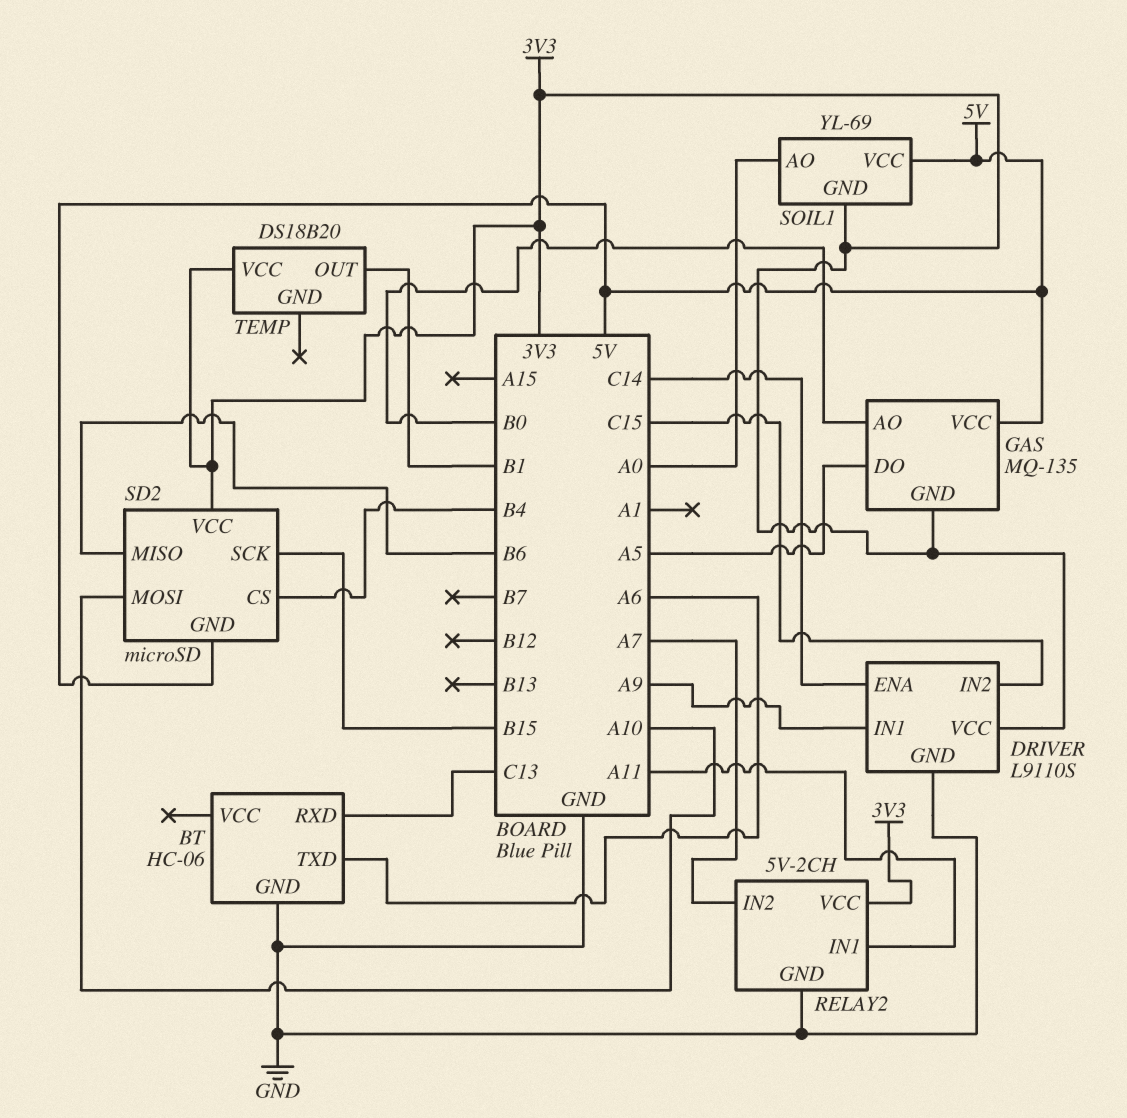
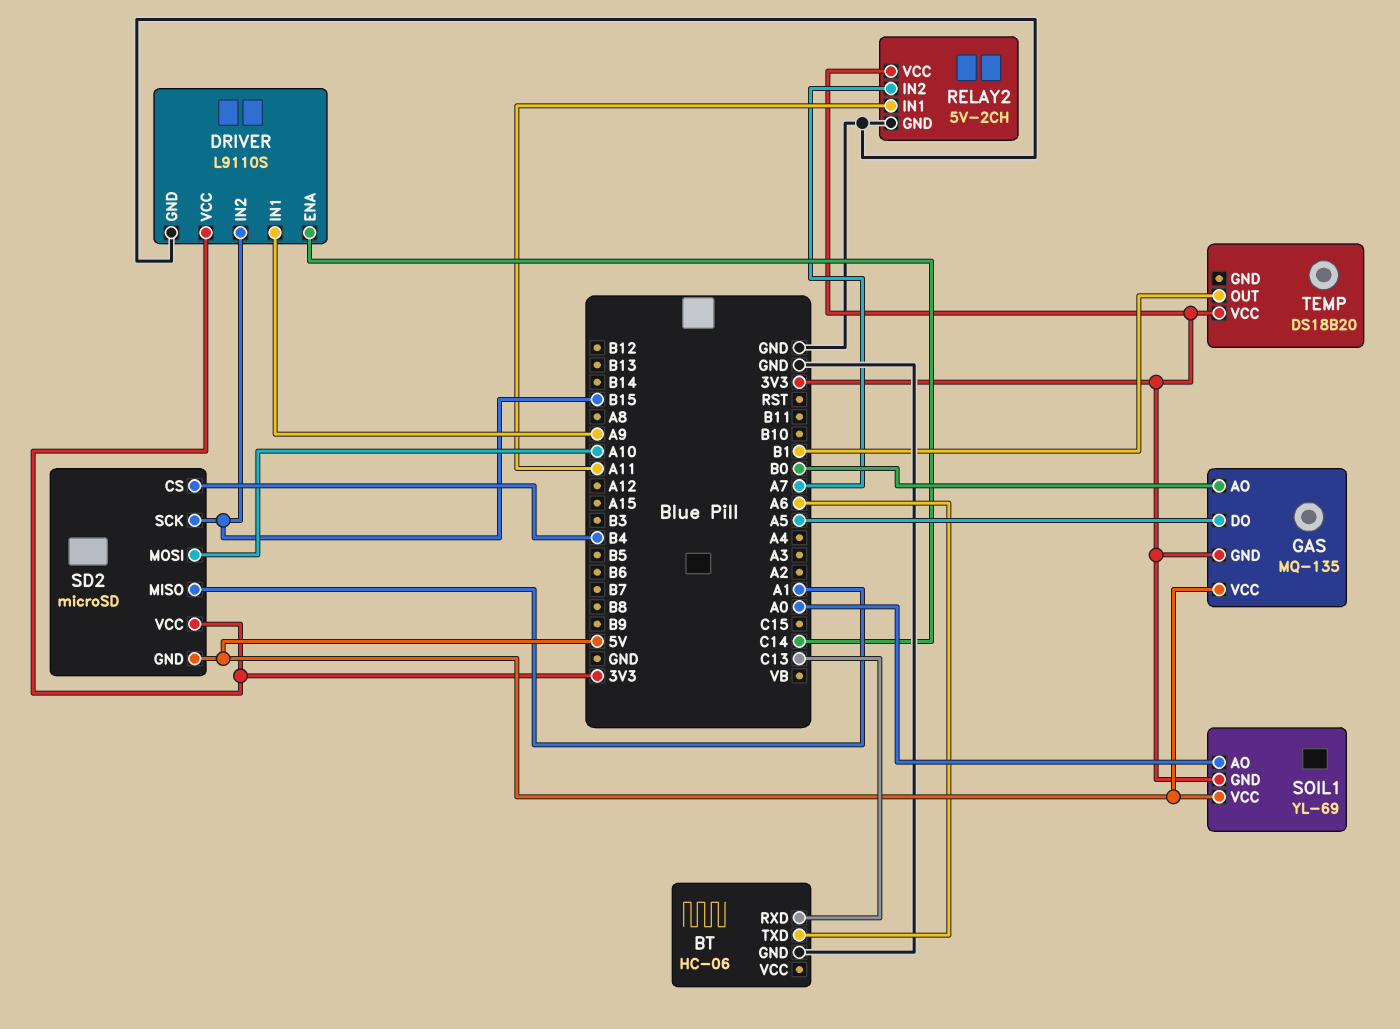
DRIVER pin IN2: C15 -> B15
SD2 pin MISO: B6 -> A1

